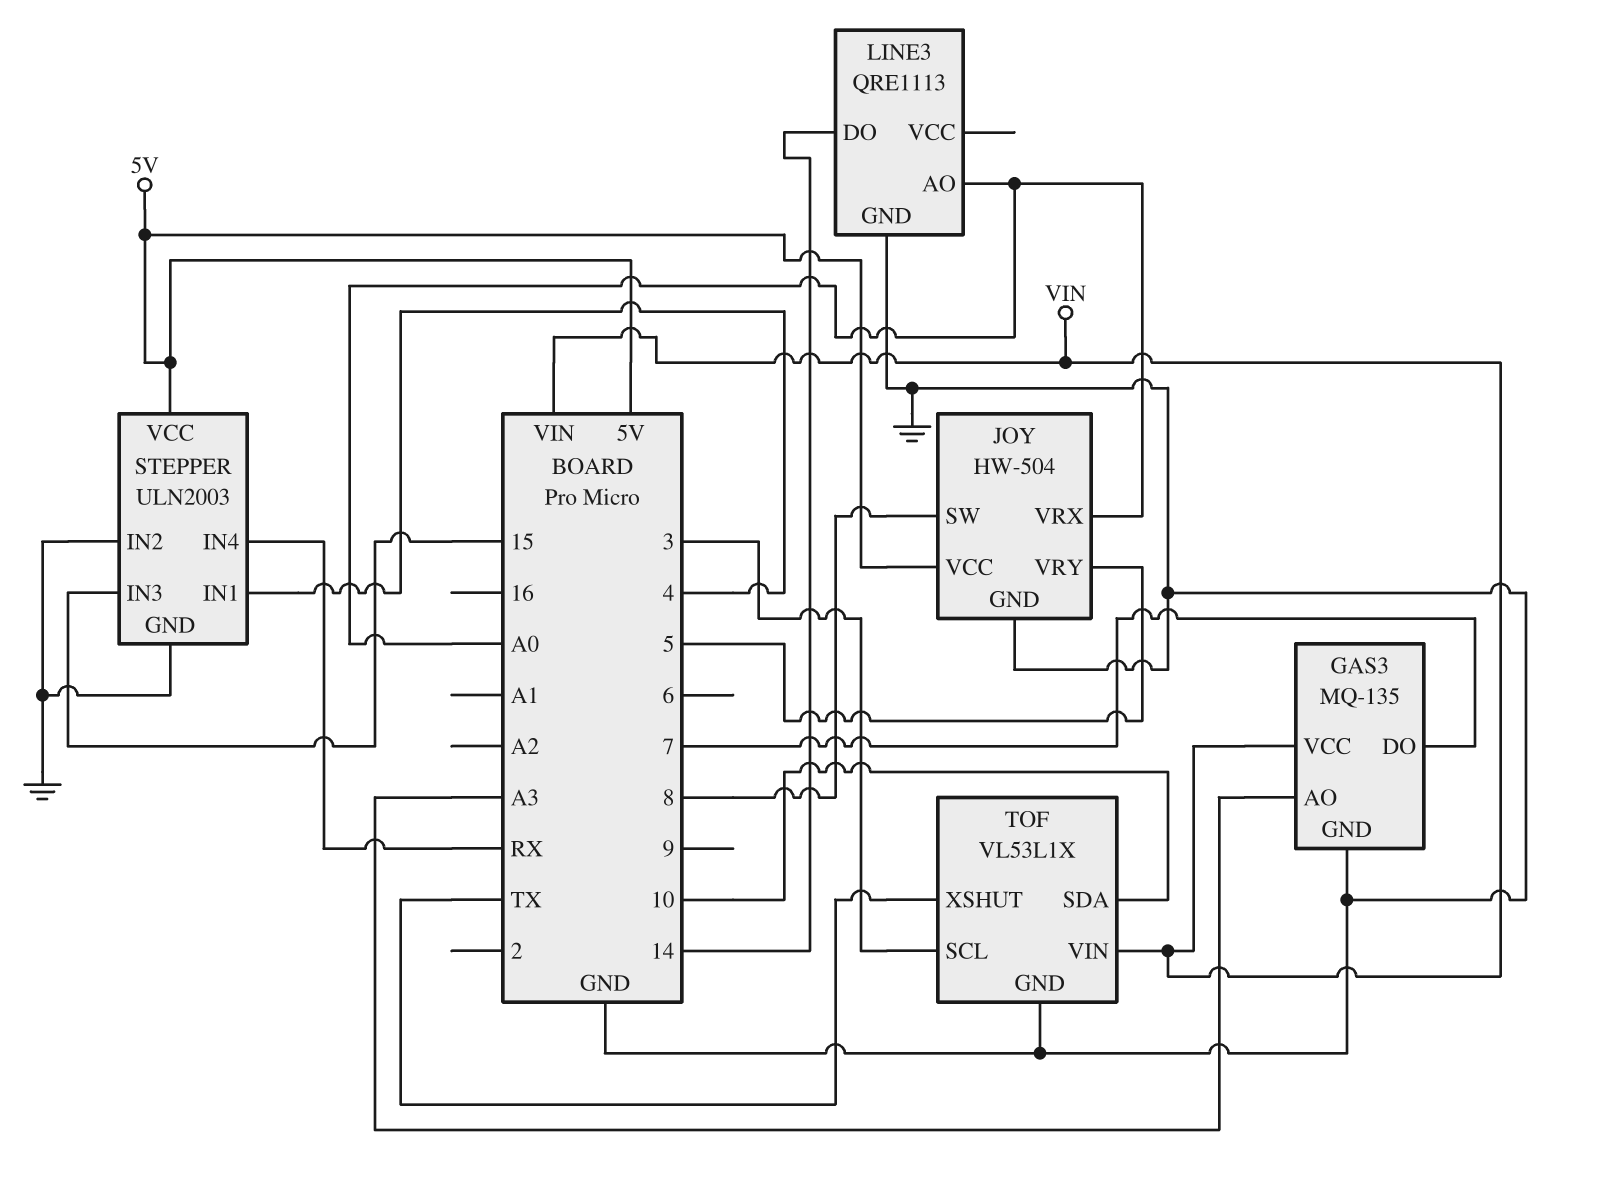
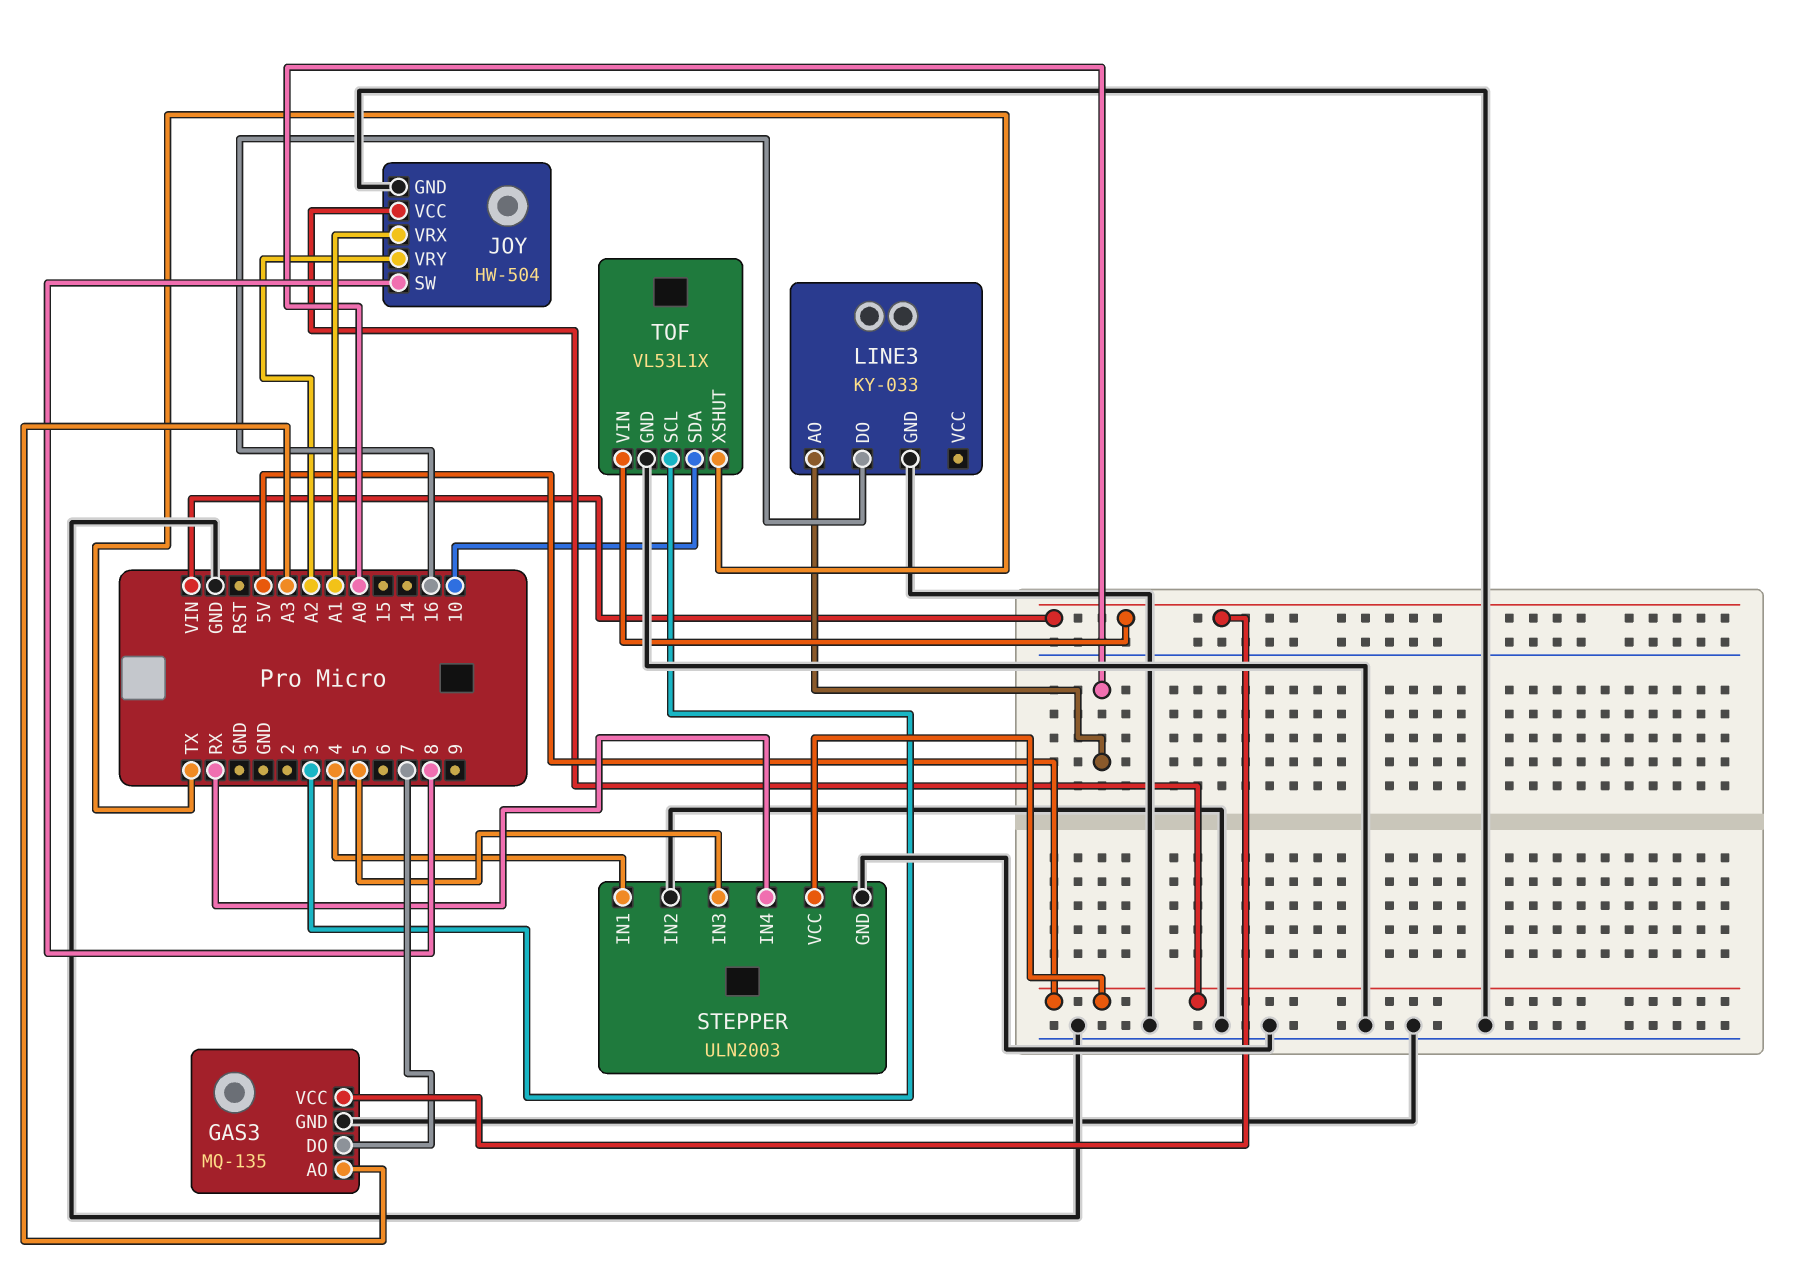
JOY pin VRX: A0 -> A1
JOY pin VRY: 5 -> A2
LINE3: QRE1113 -> KY-033
LINE3 pin DO: 14 -> 16
STEPPER pin IN3: 15 -> 5

